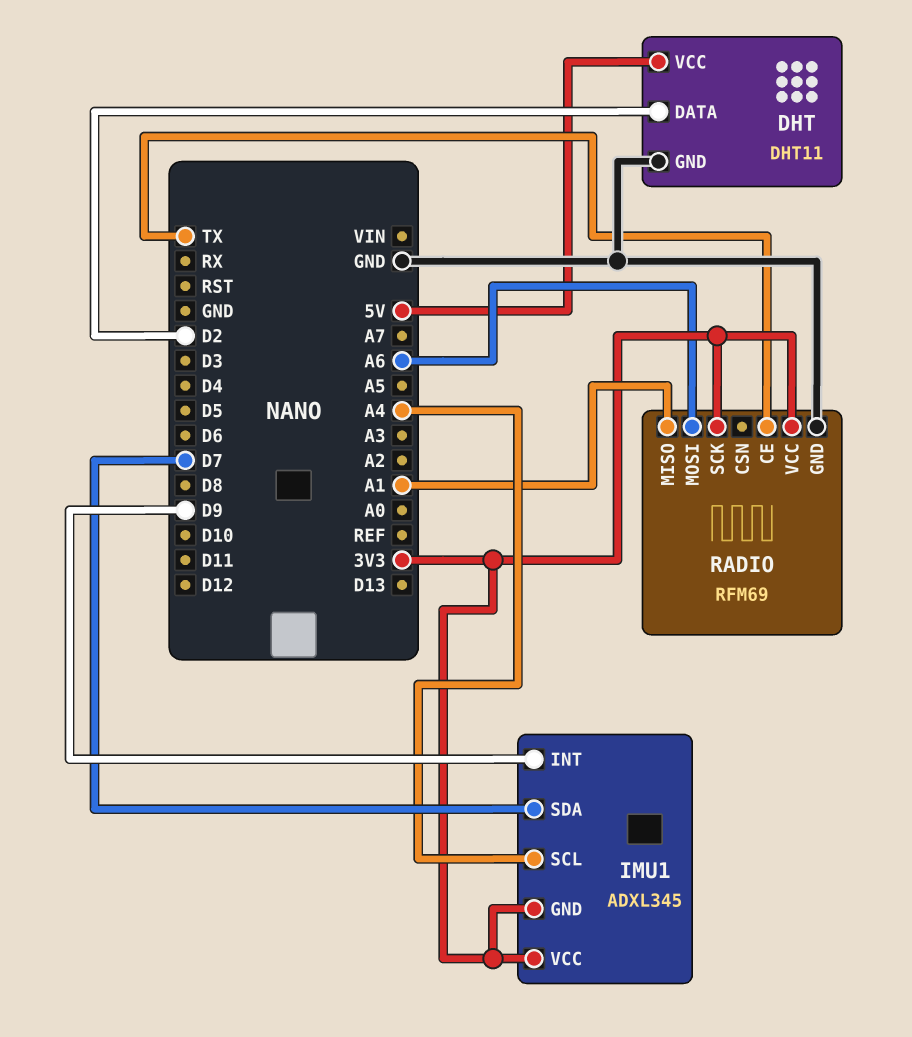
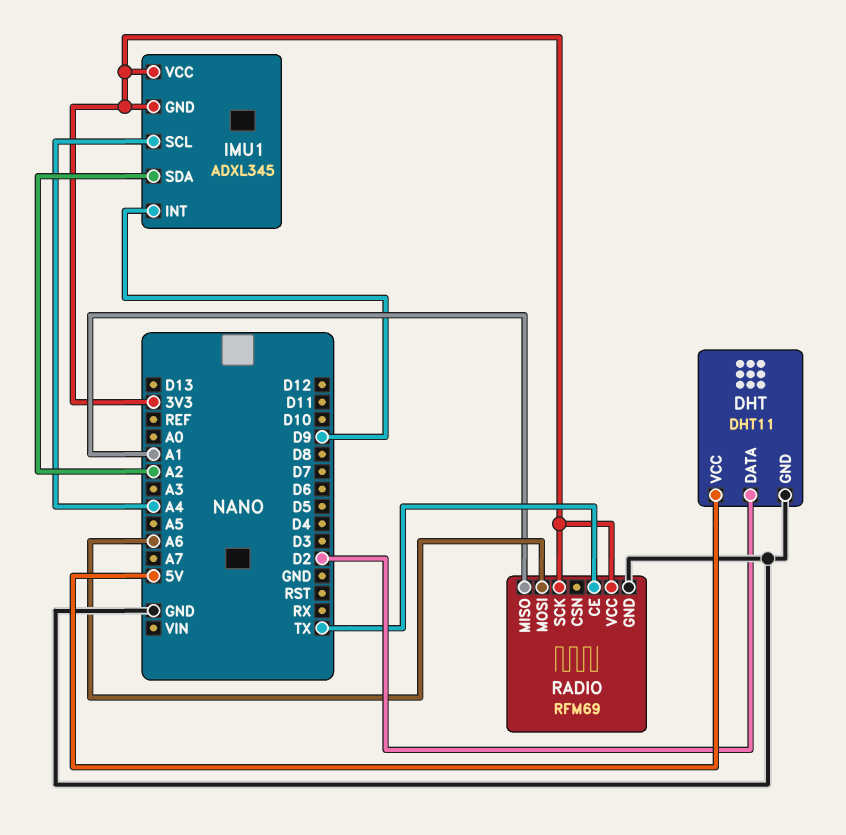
IMU1 pin SDA: D7 -> A2

